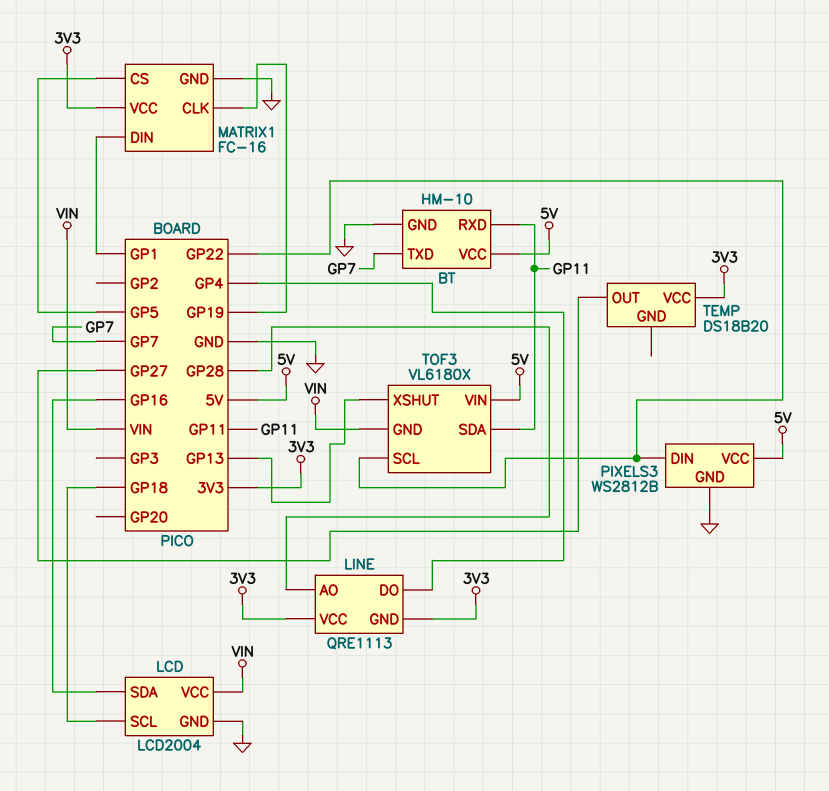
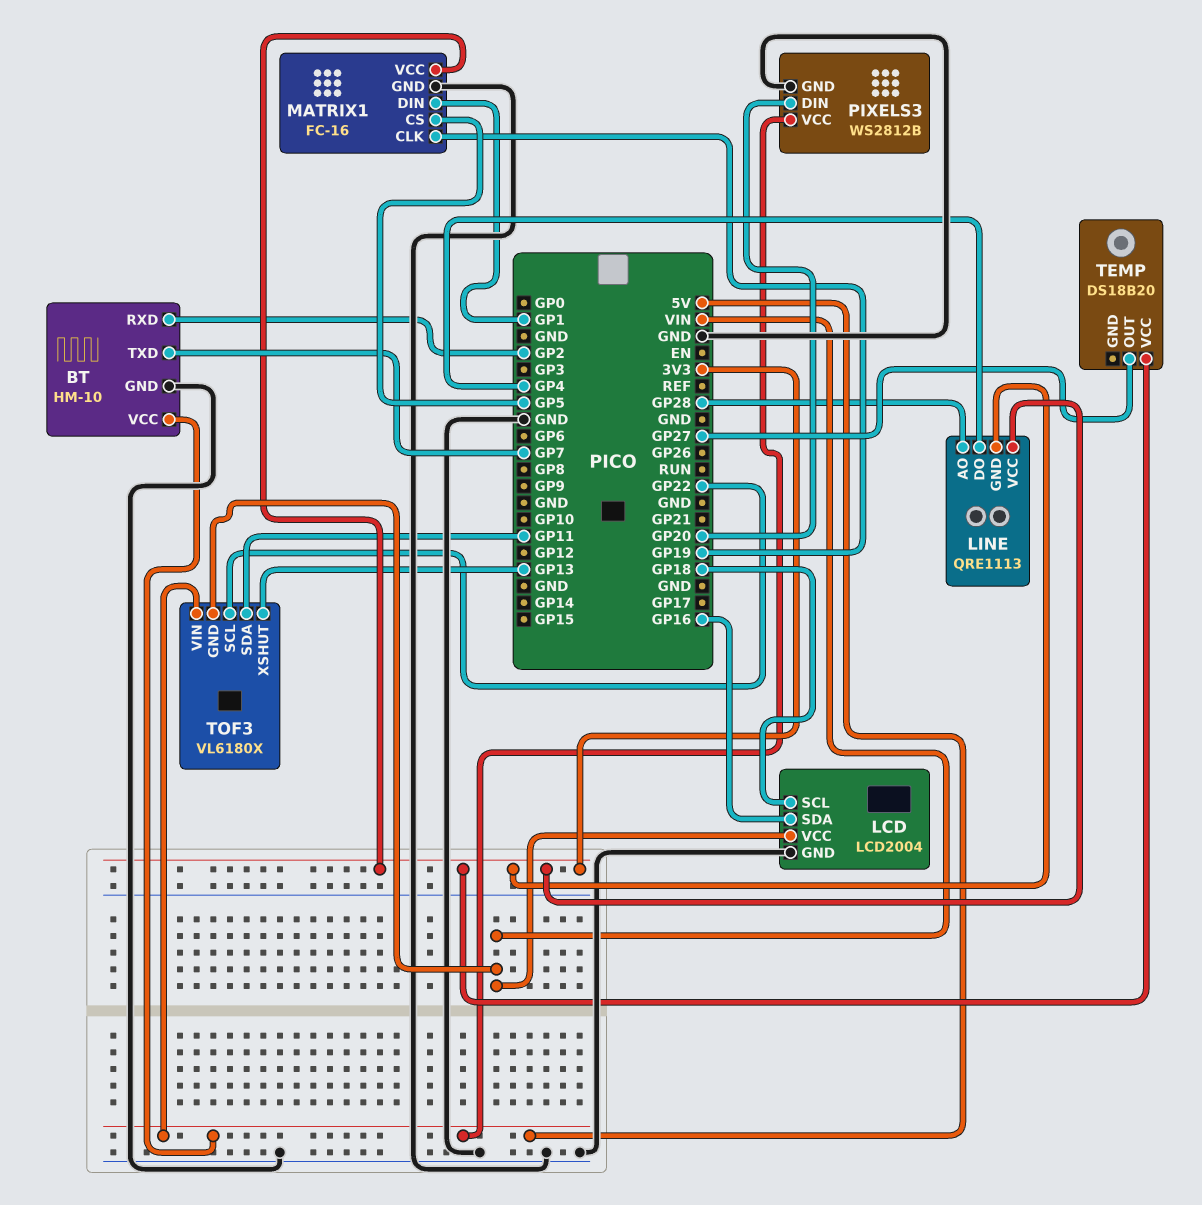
BT pin RXD: GP11 -> GP2
PIXELS3 pin DIN: GP22 -> GP20

